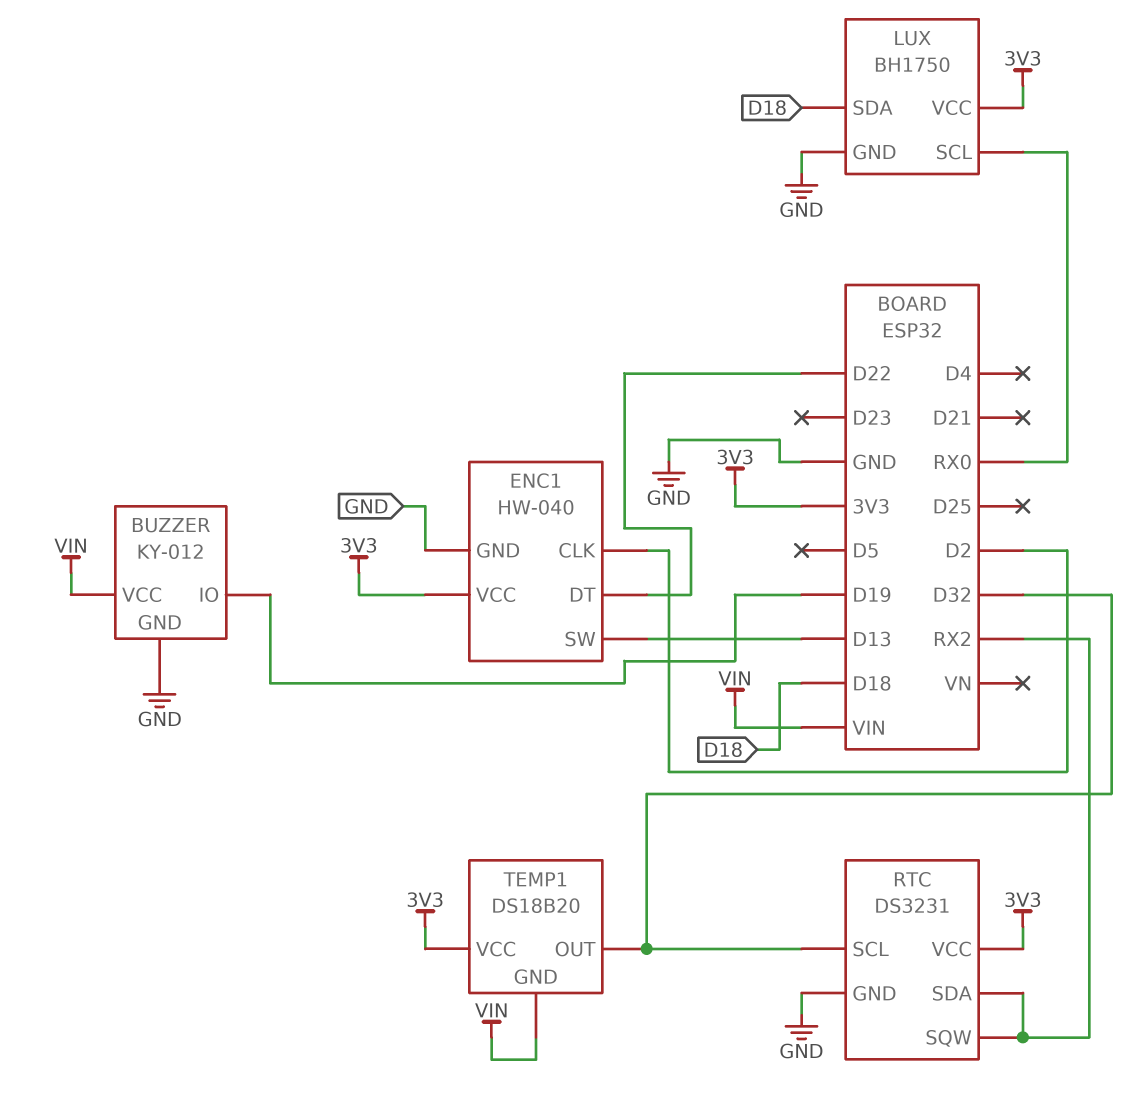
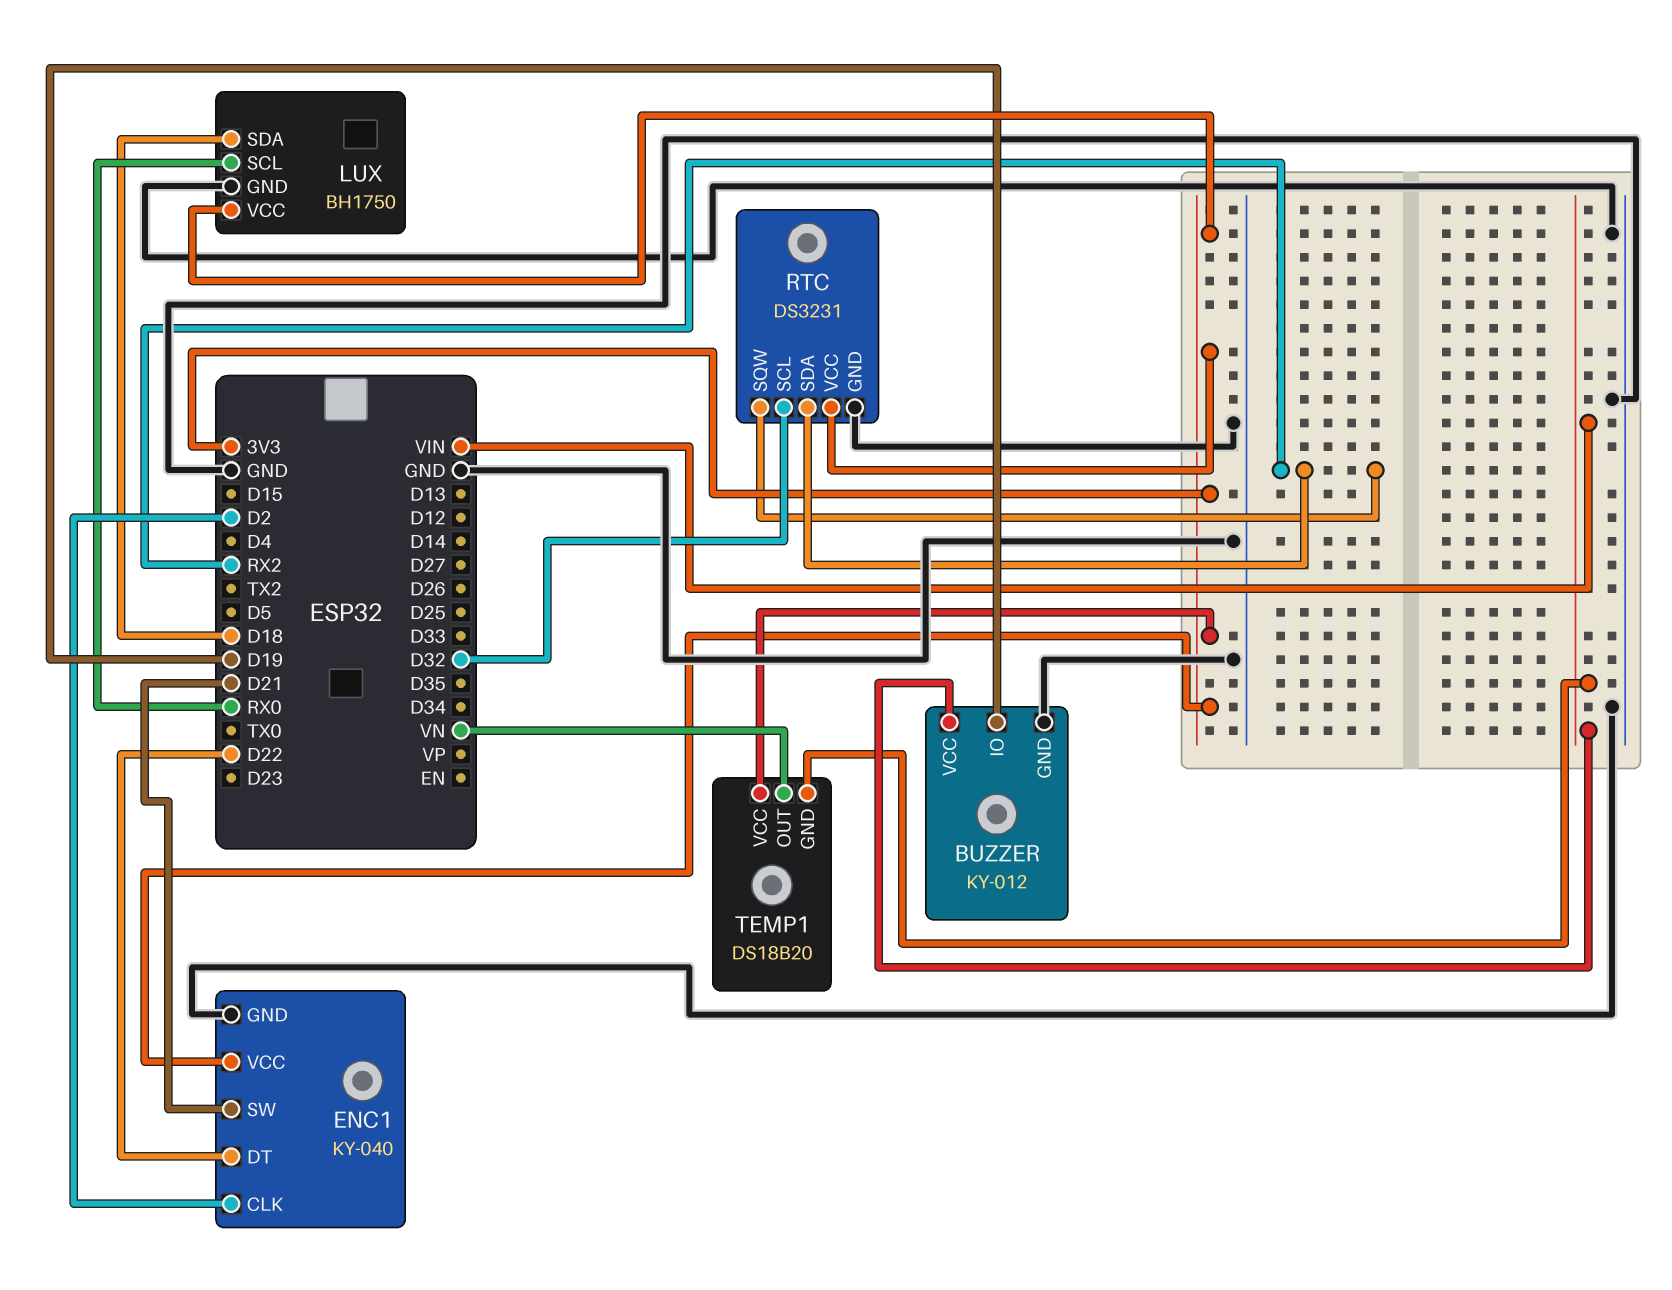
ENC1: HW-040 -> KY-040
ENC1 pin SW: D13 -> D21
TEMP1 pin OUT: D32 -> VN

